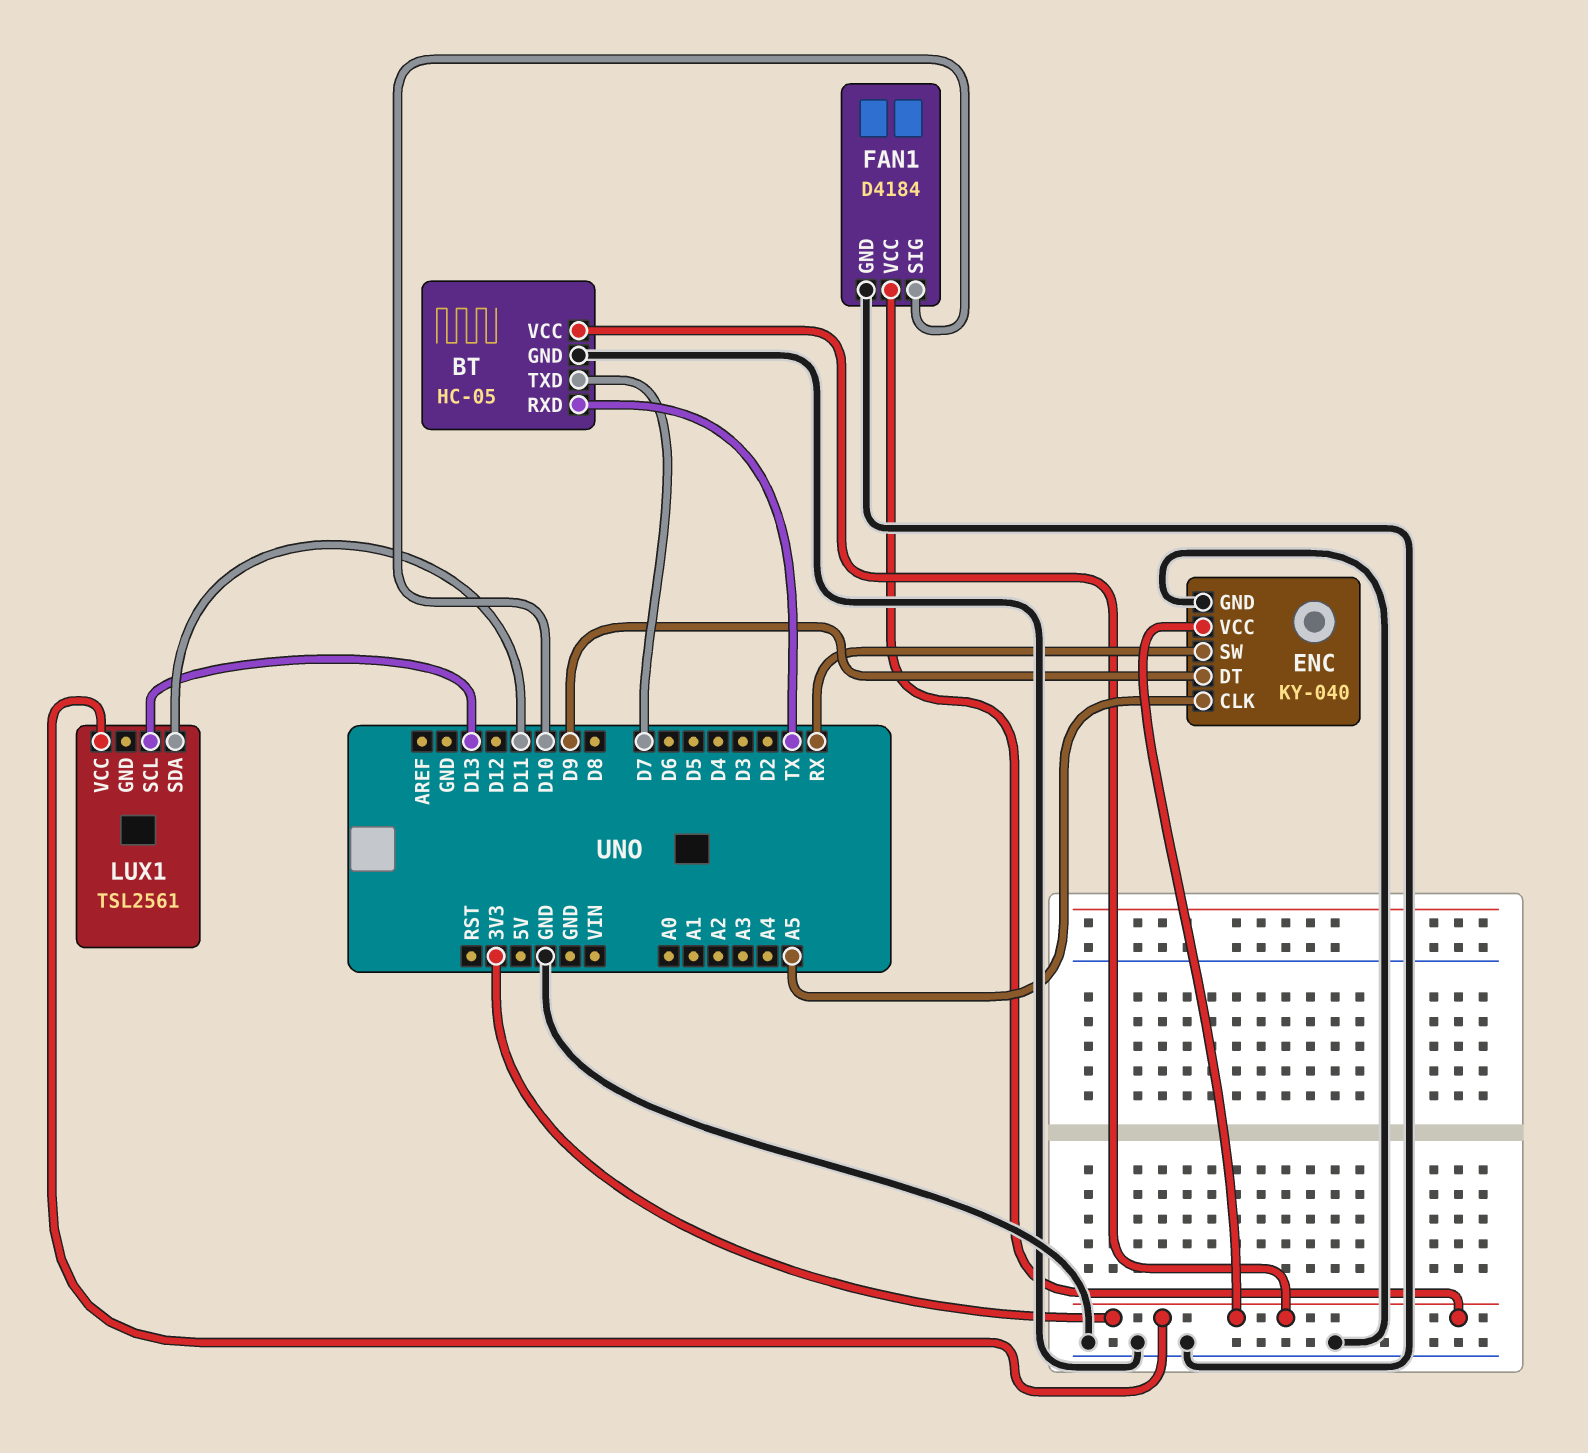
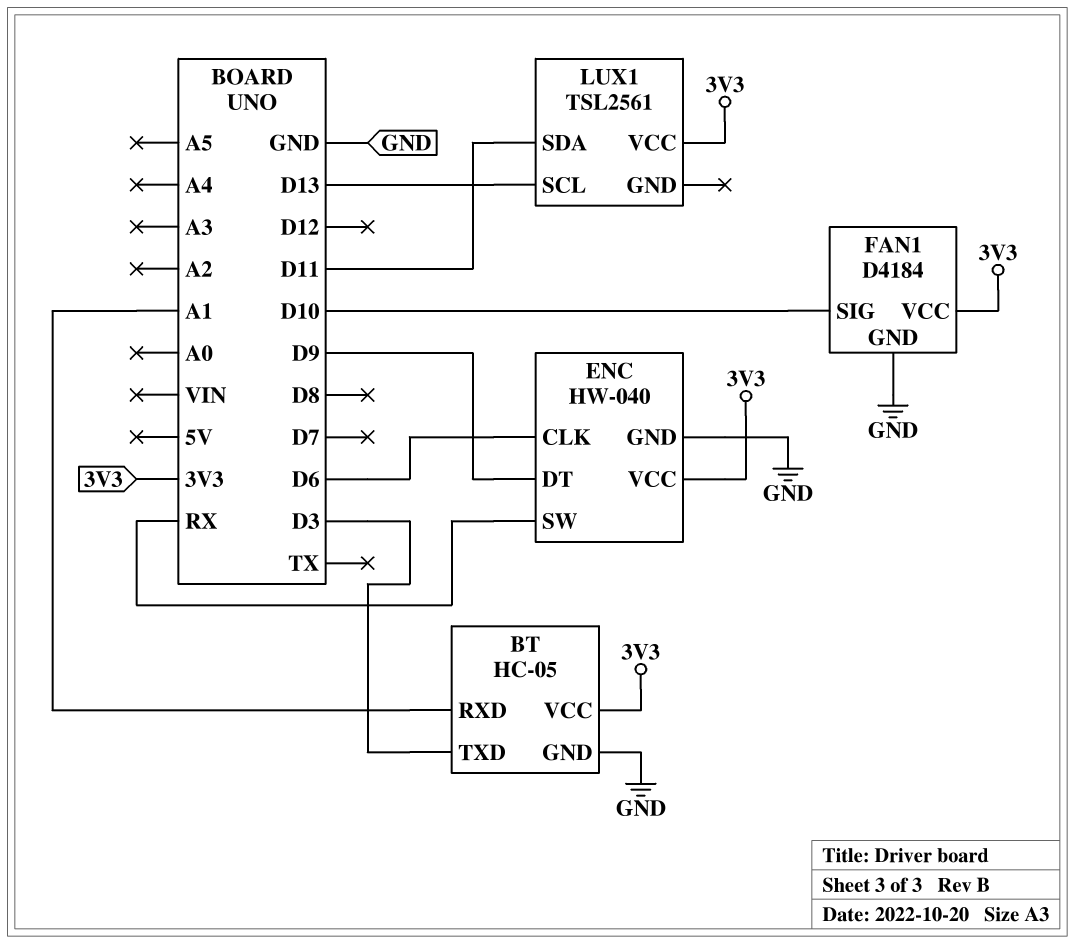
BT pin RXD: TX -> A1
BT pin TXD: D7 -> D3
ENC: KY-040 -> HW-040
ENC pin CLK: A5 -> D6

